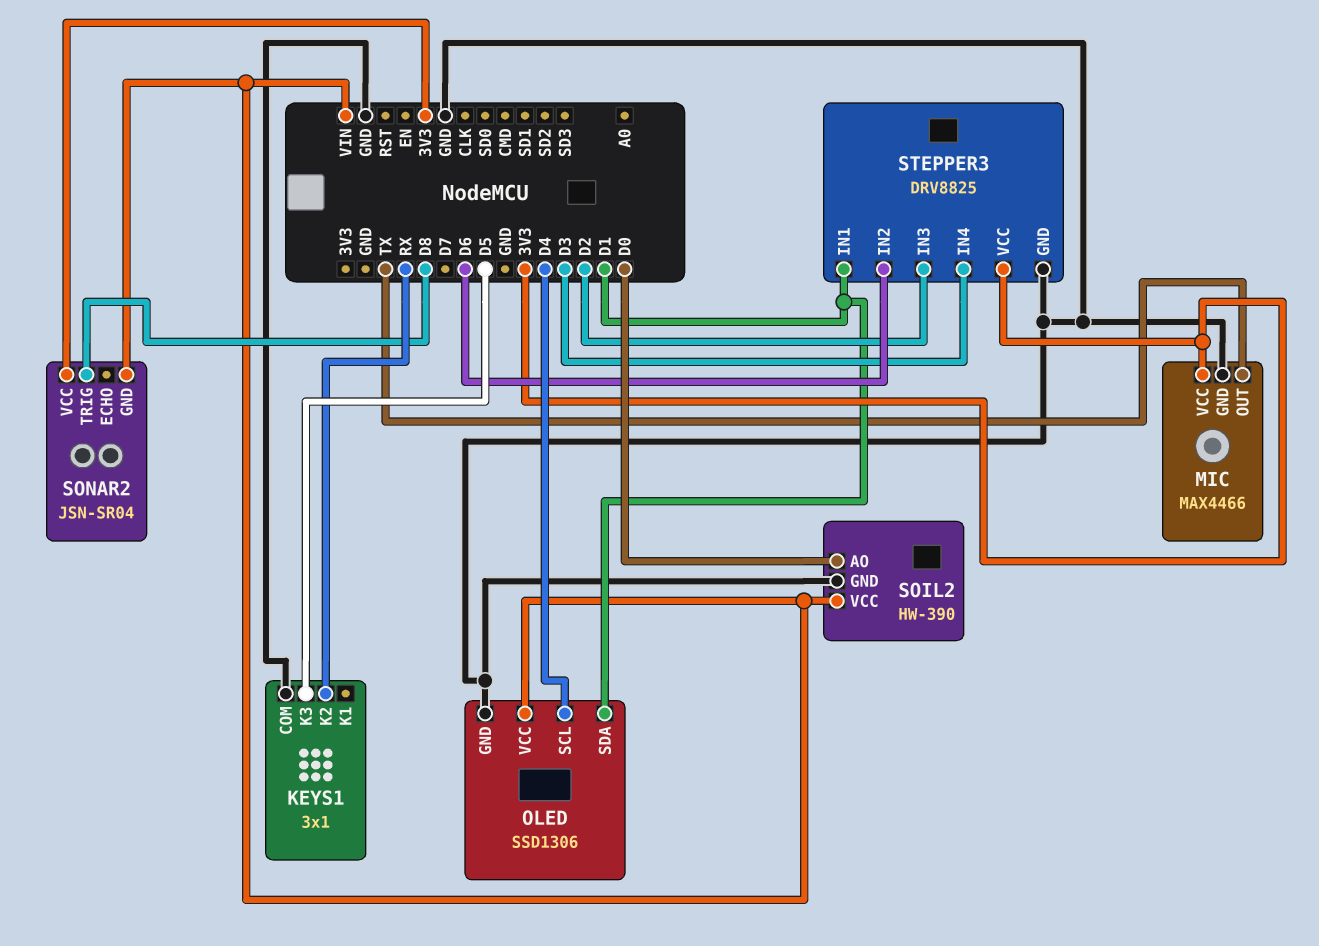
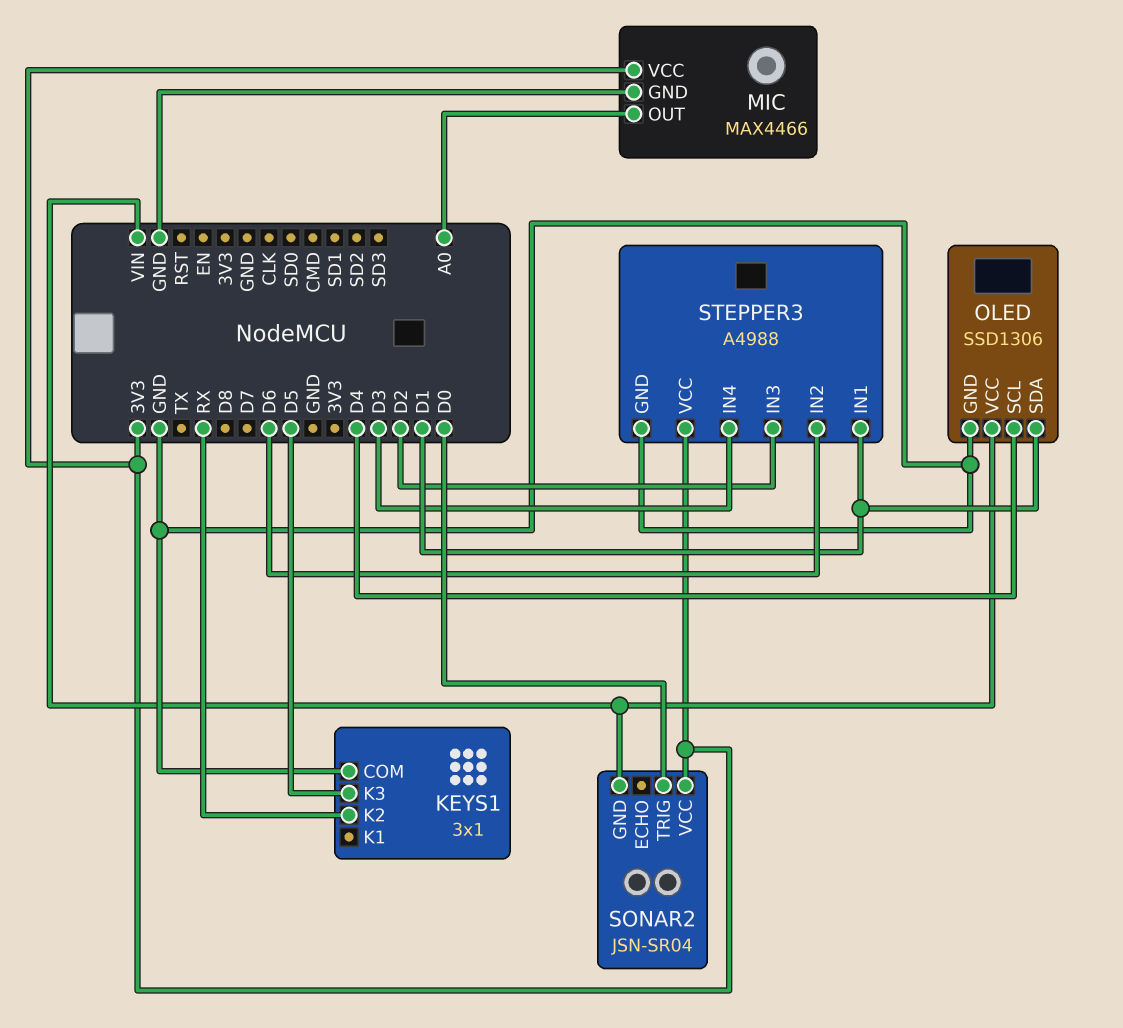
MIC pin OUT: TX -> A0
SOIL2: HW-390 -> none
SOIL2 pin AO: D0 -> none
SOIL2 pin GND: GND -> none
SOIL2 pin VCC: VIN -> none
SONAR2 pin TRIG: D8 -> D0
STEPPER3: DRV8825 -> A4988

